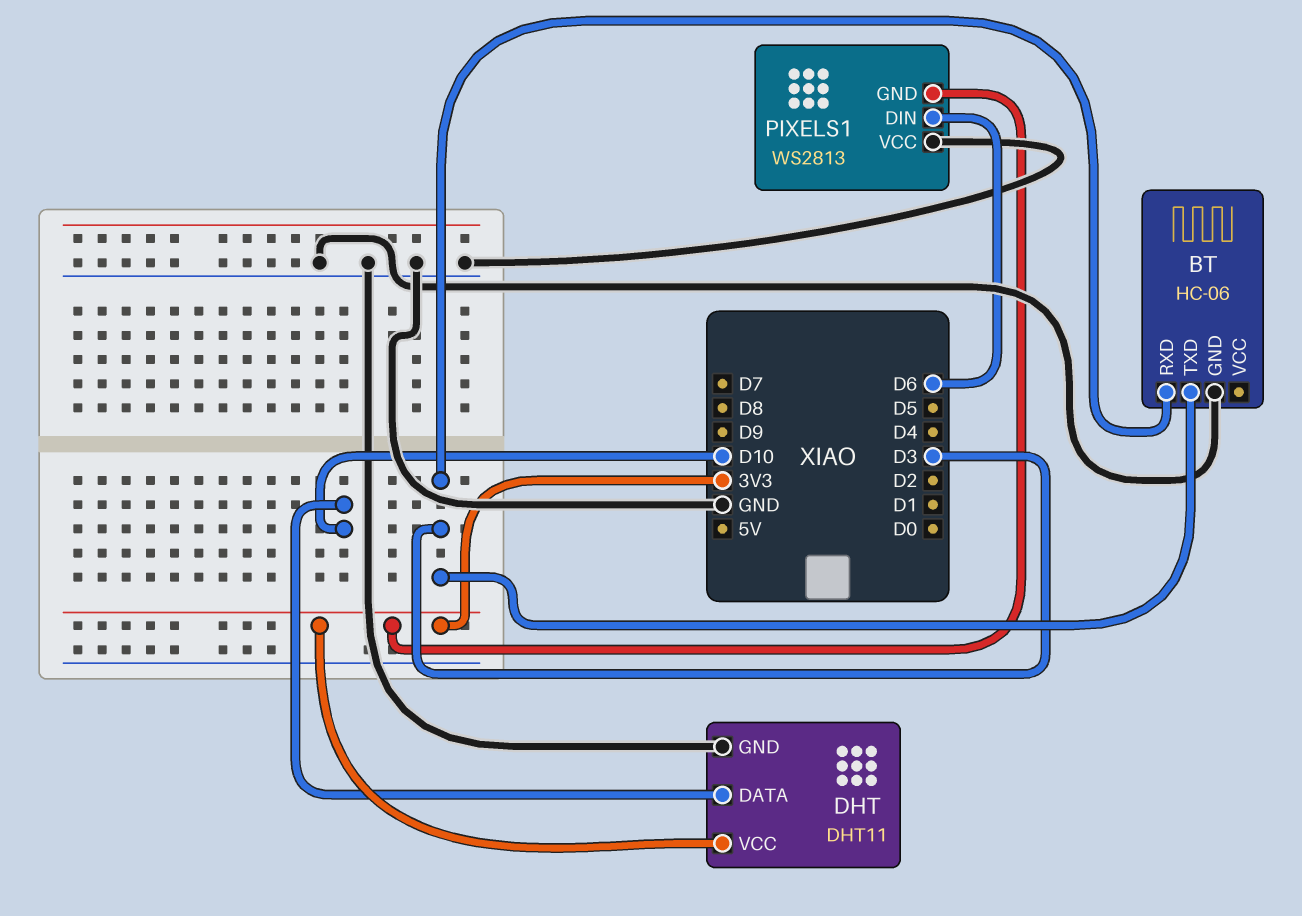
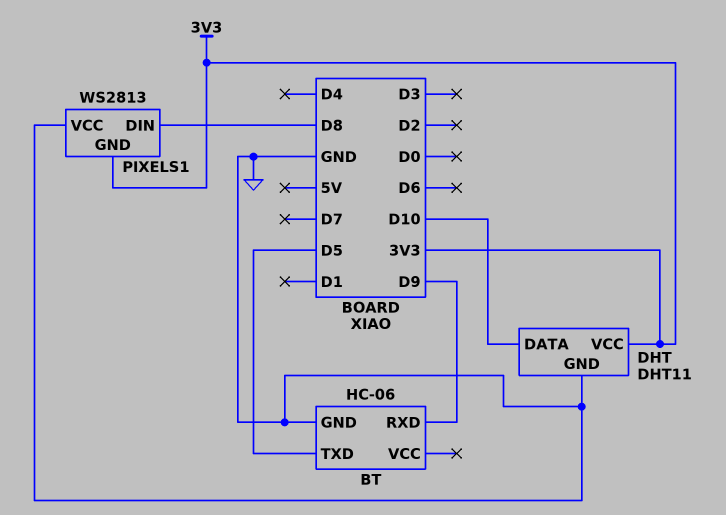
BT pin RXD: D3 -> D9
BT pin TXD: D3 -> D5
PIXELS1 pin DIN: D6 -> D8

